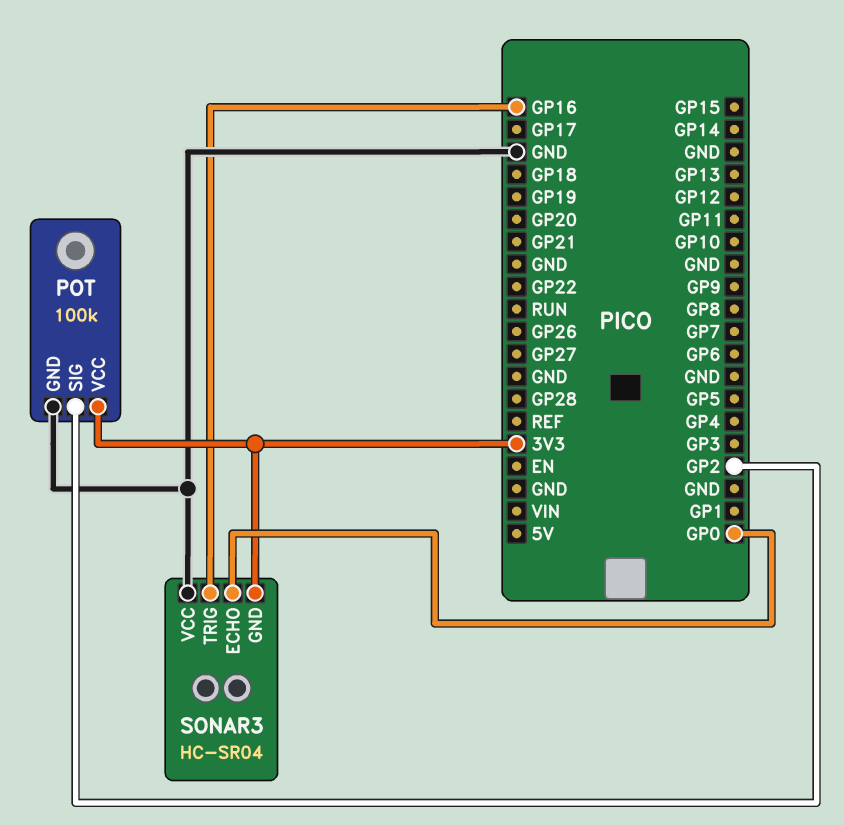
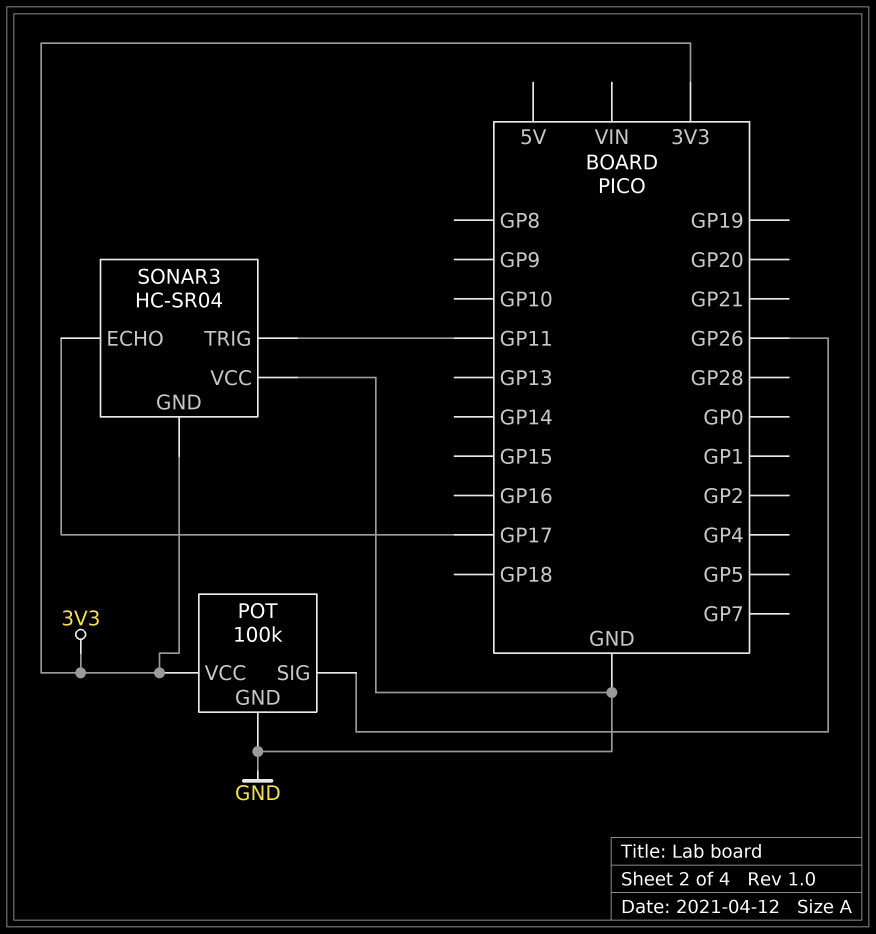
POT pin SIG: GP2 -> GP26
SONAR3 pin ECHO: GP0 -> GP17
SONAR3 pin TRIG: GP16 -> GP11

